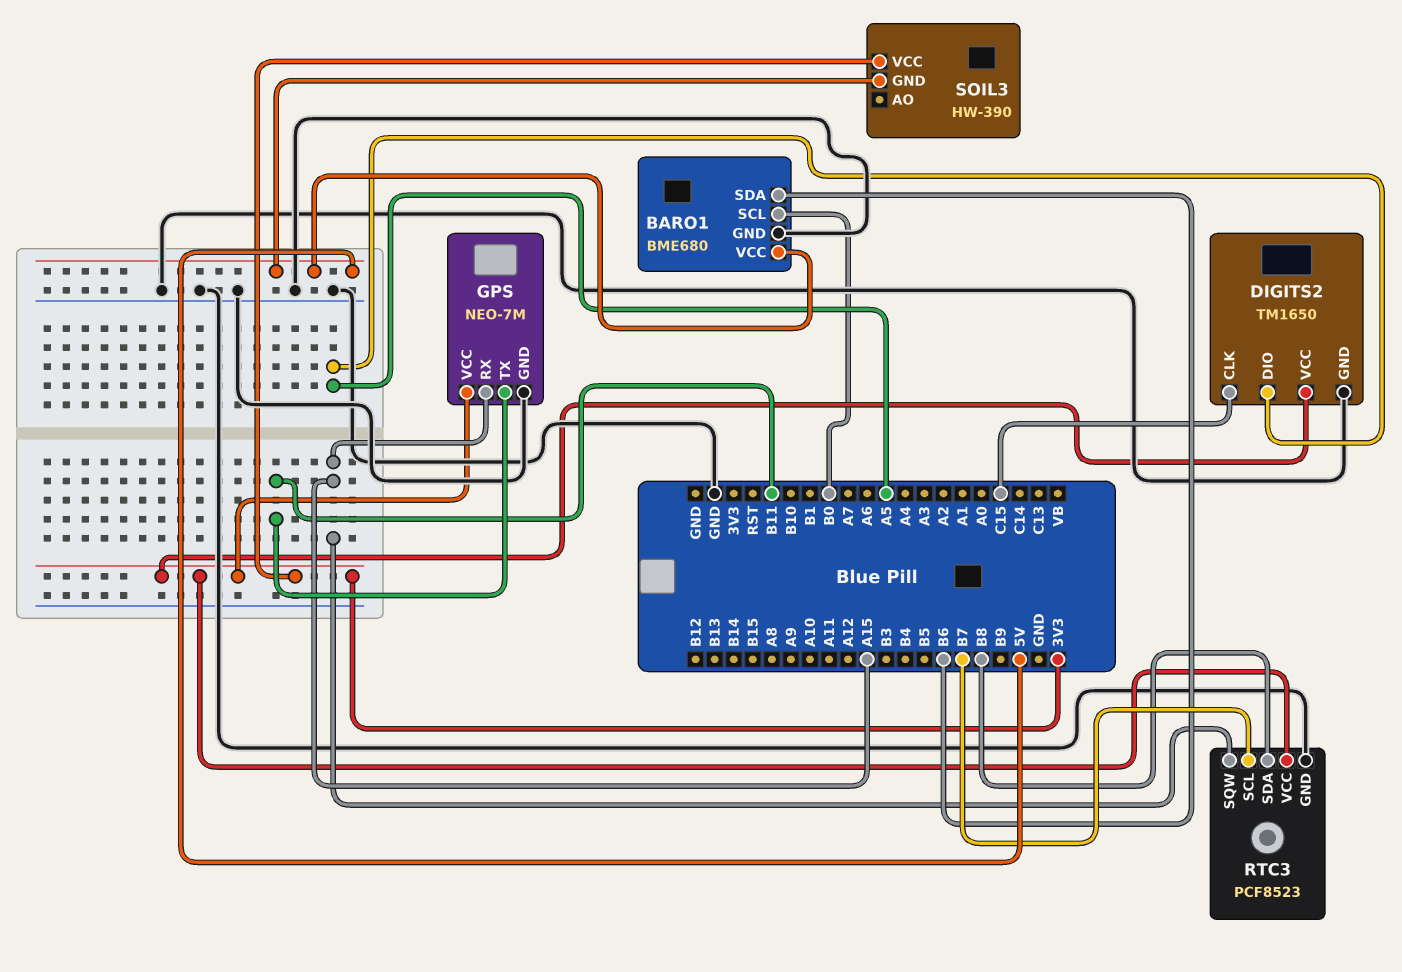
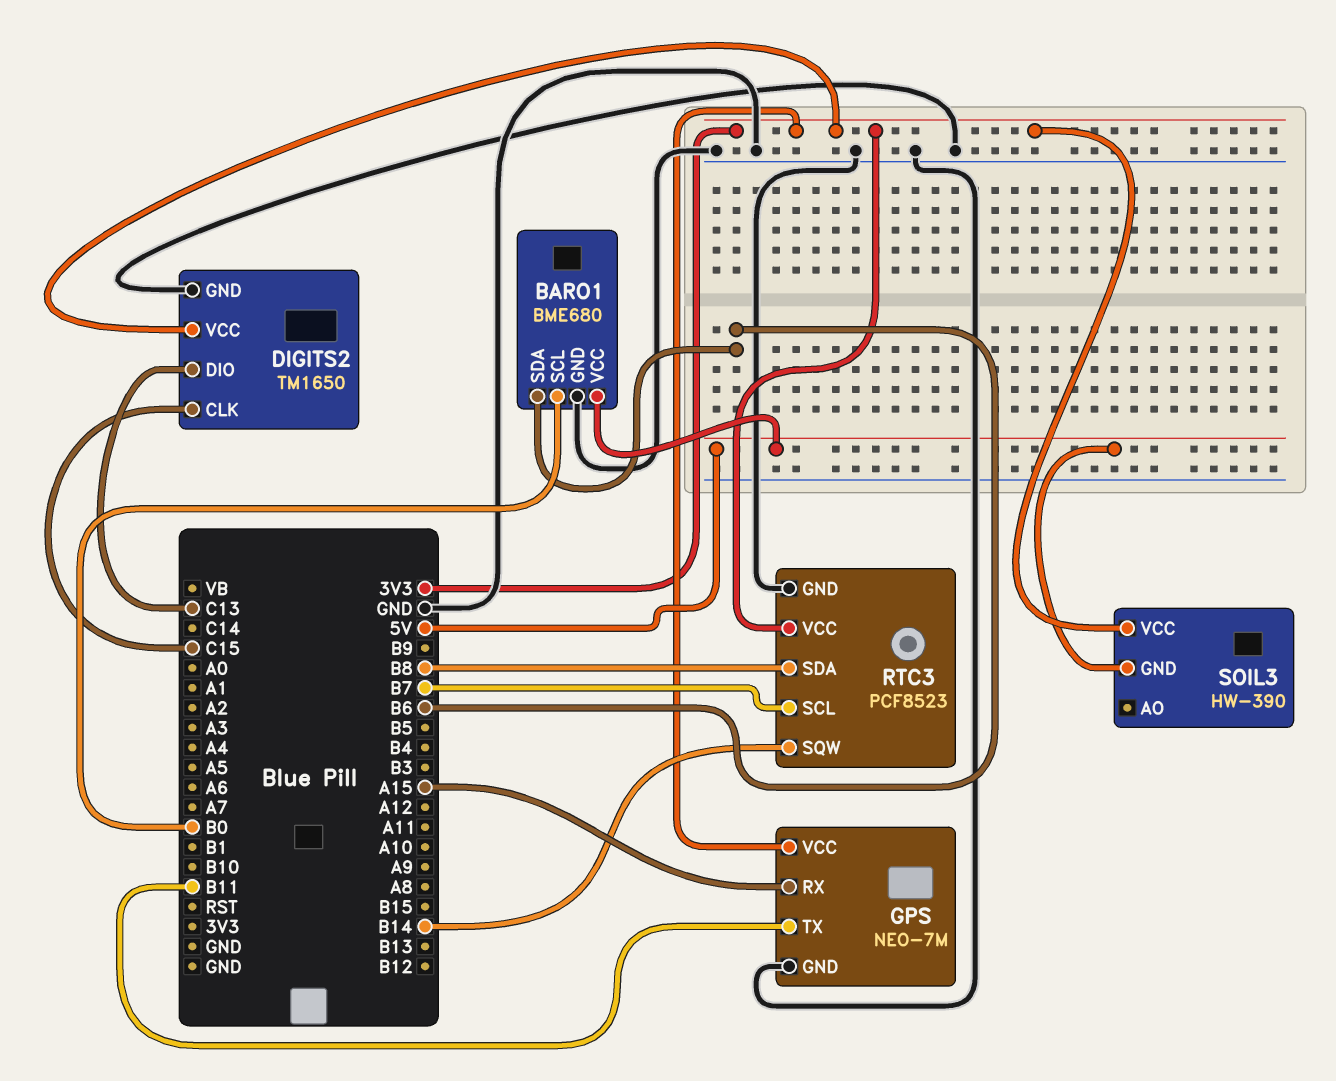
DIGITS2 pin DIO: A5 -> C13
RTC3 pin SQW: A15 -> B14

